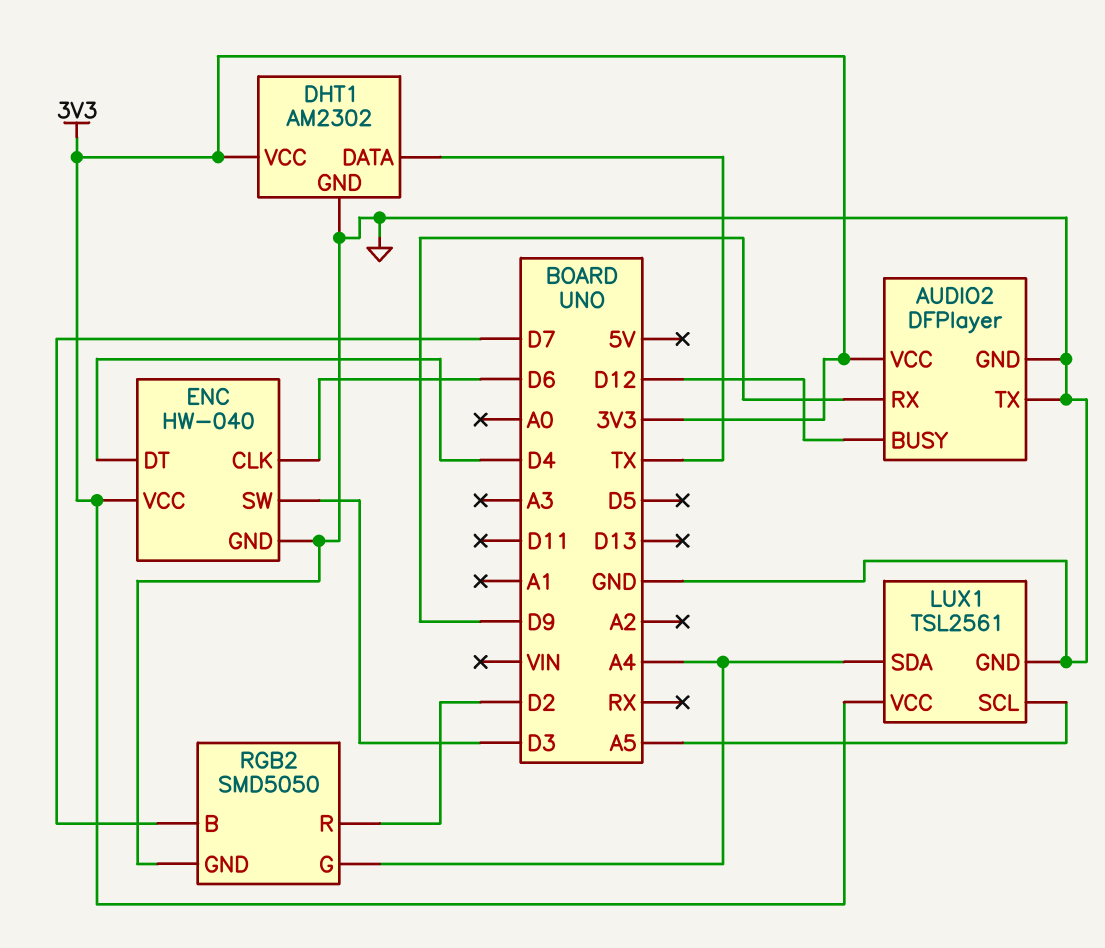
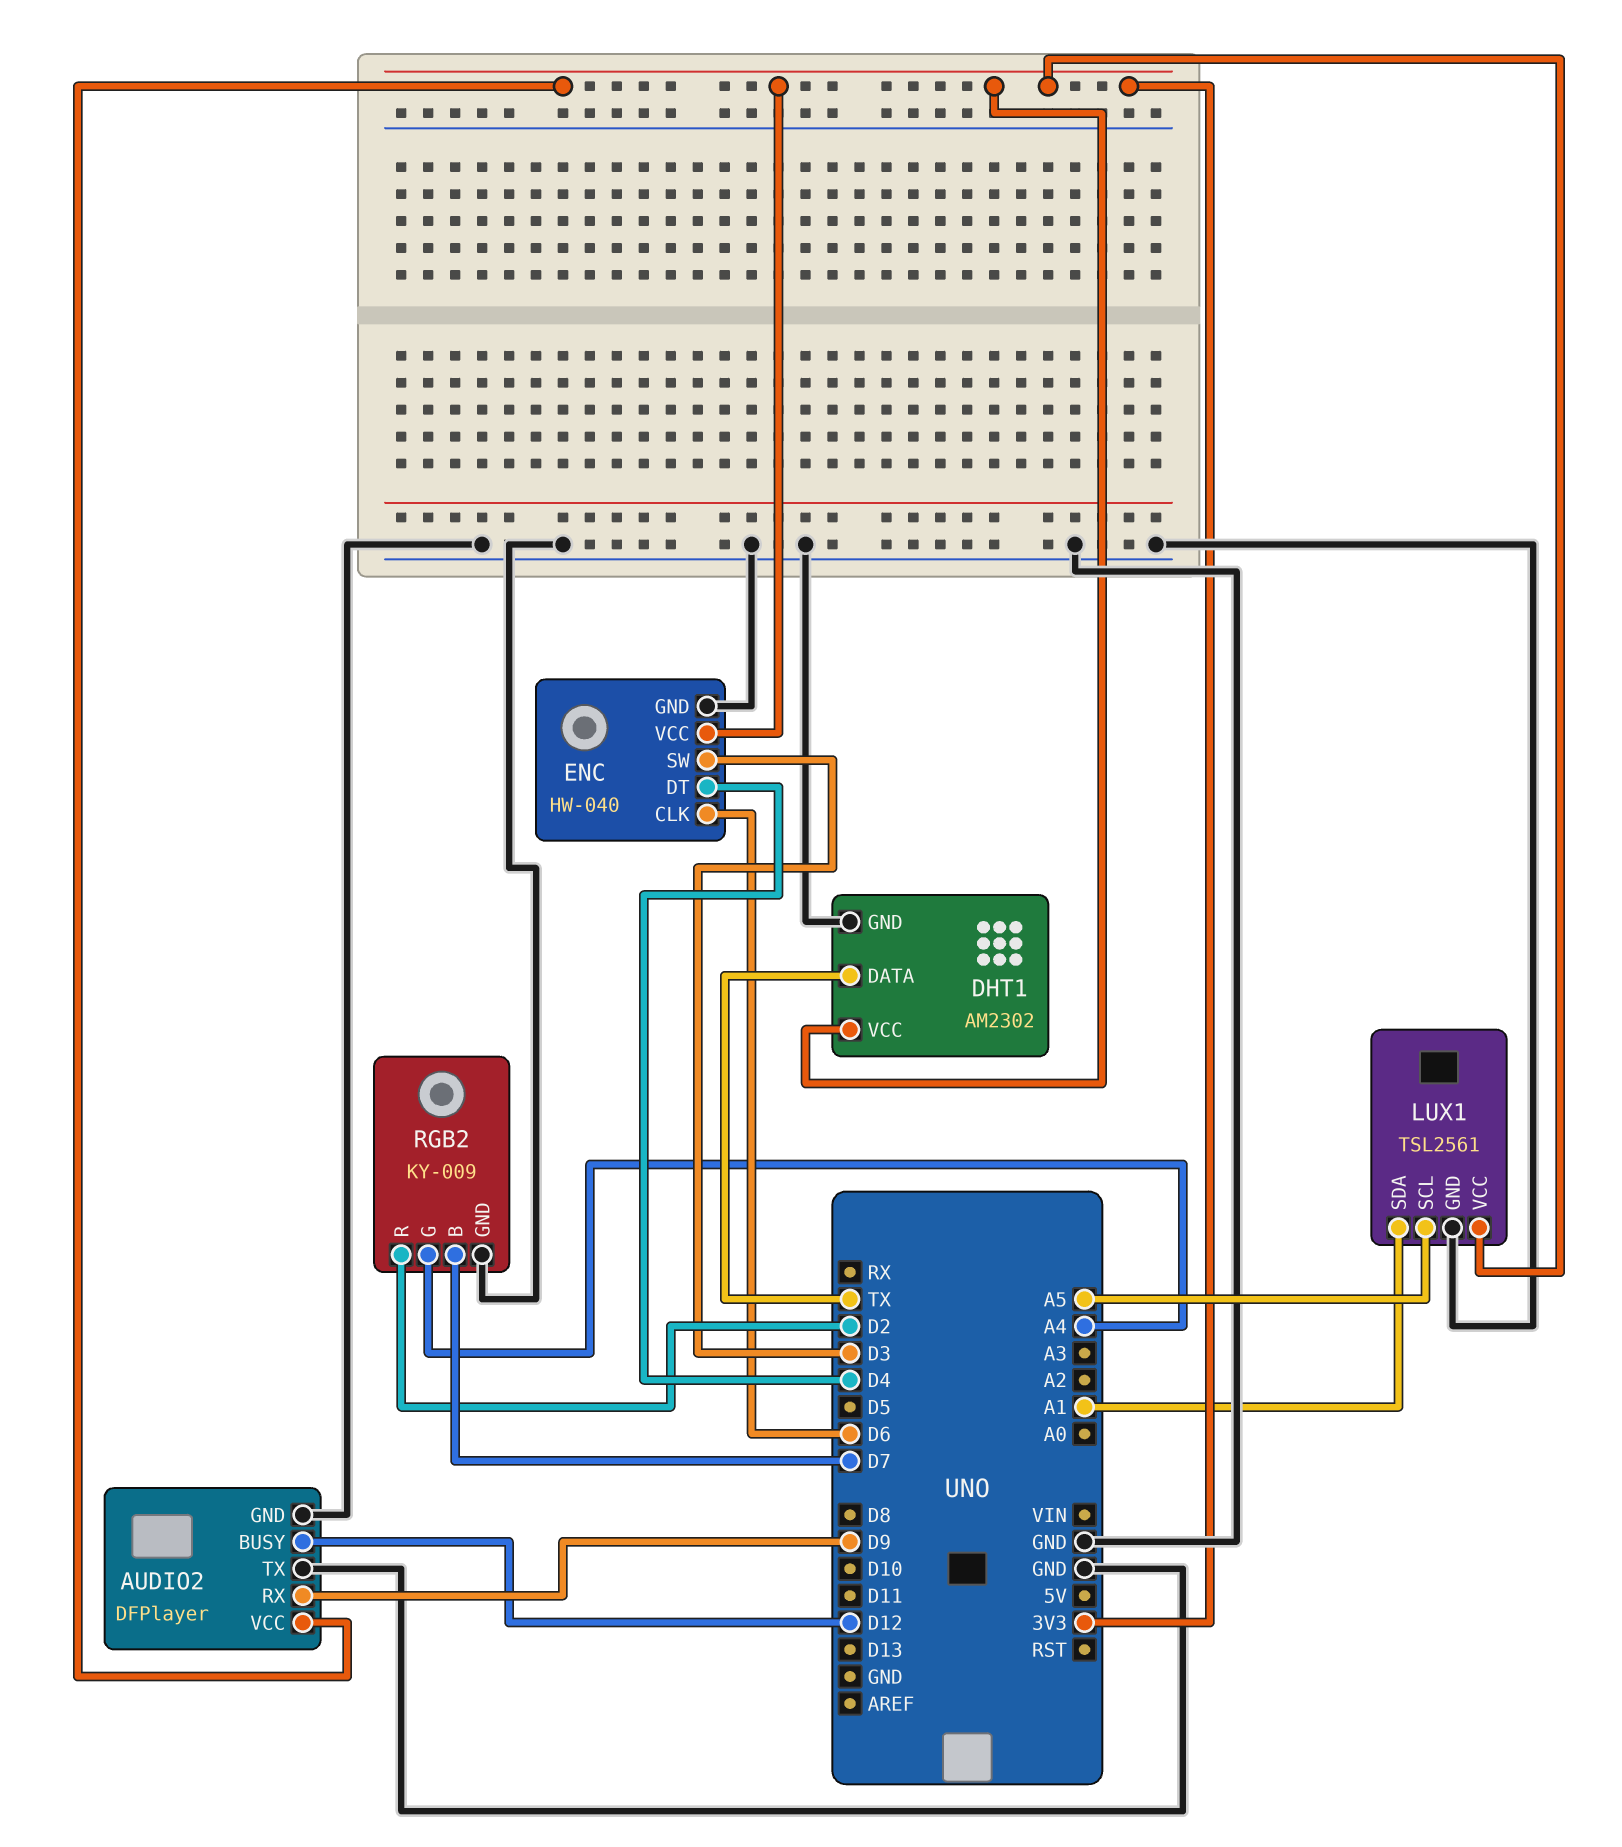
LUX1 pin SDA: A4 -> A1
RGB2: SMD5050 -> KY-009

